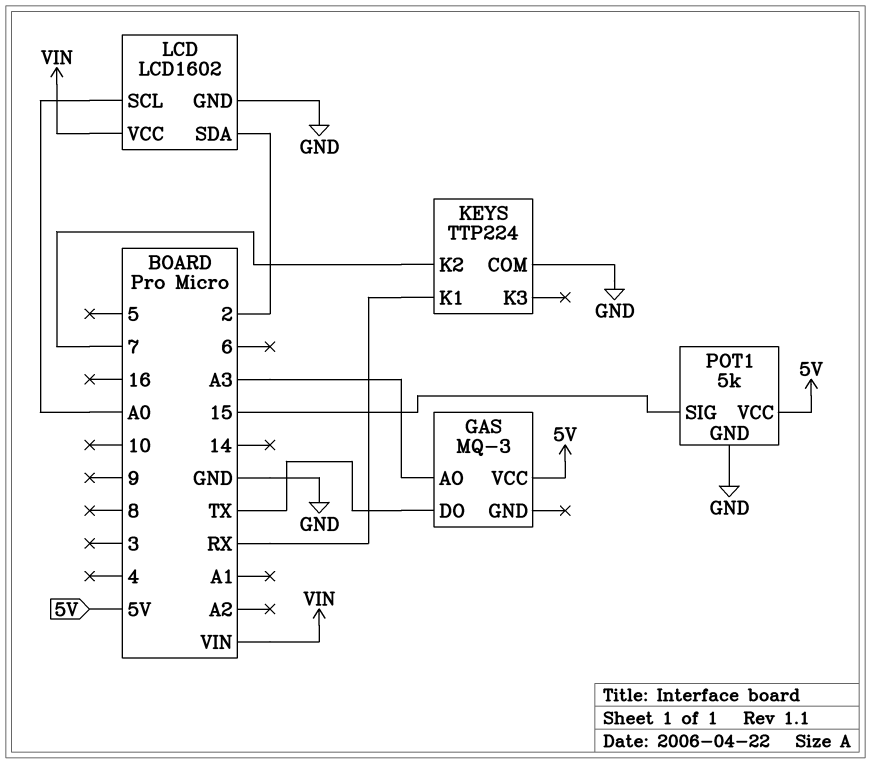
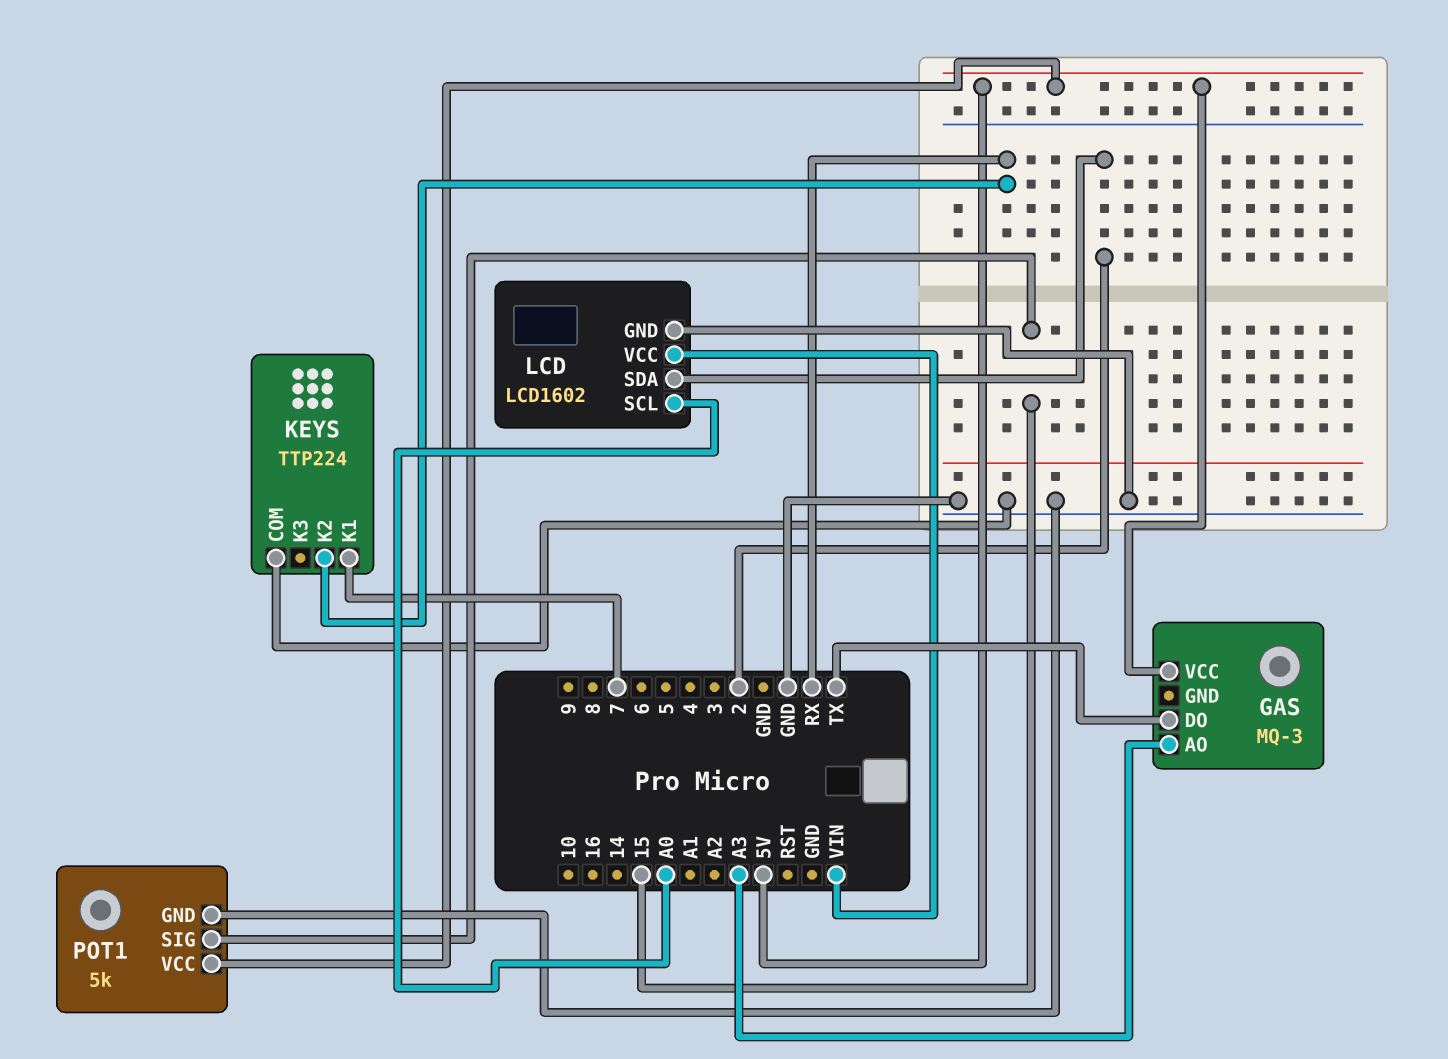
KEYS pin K1: RX -> 7
KEYS pin K2: 7 -> RX

